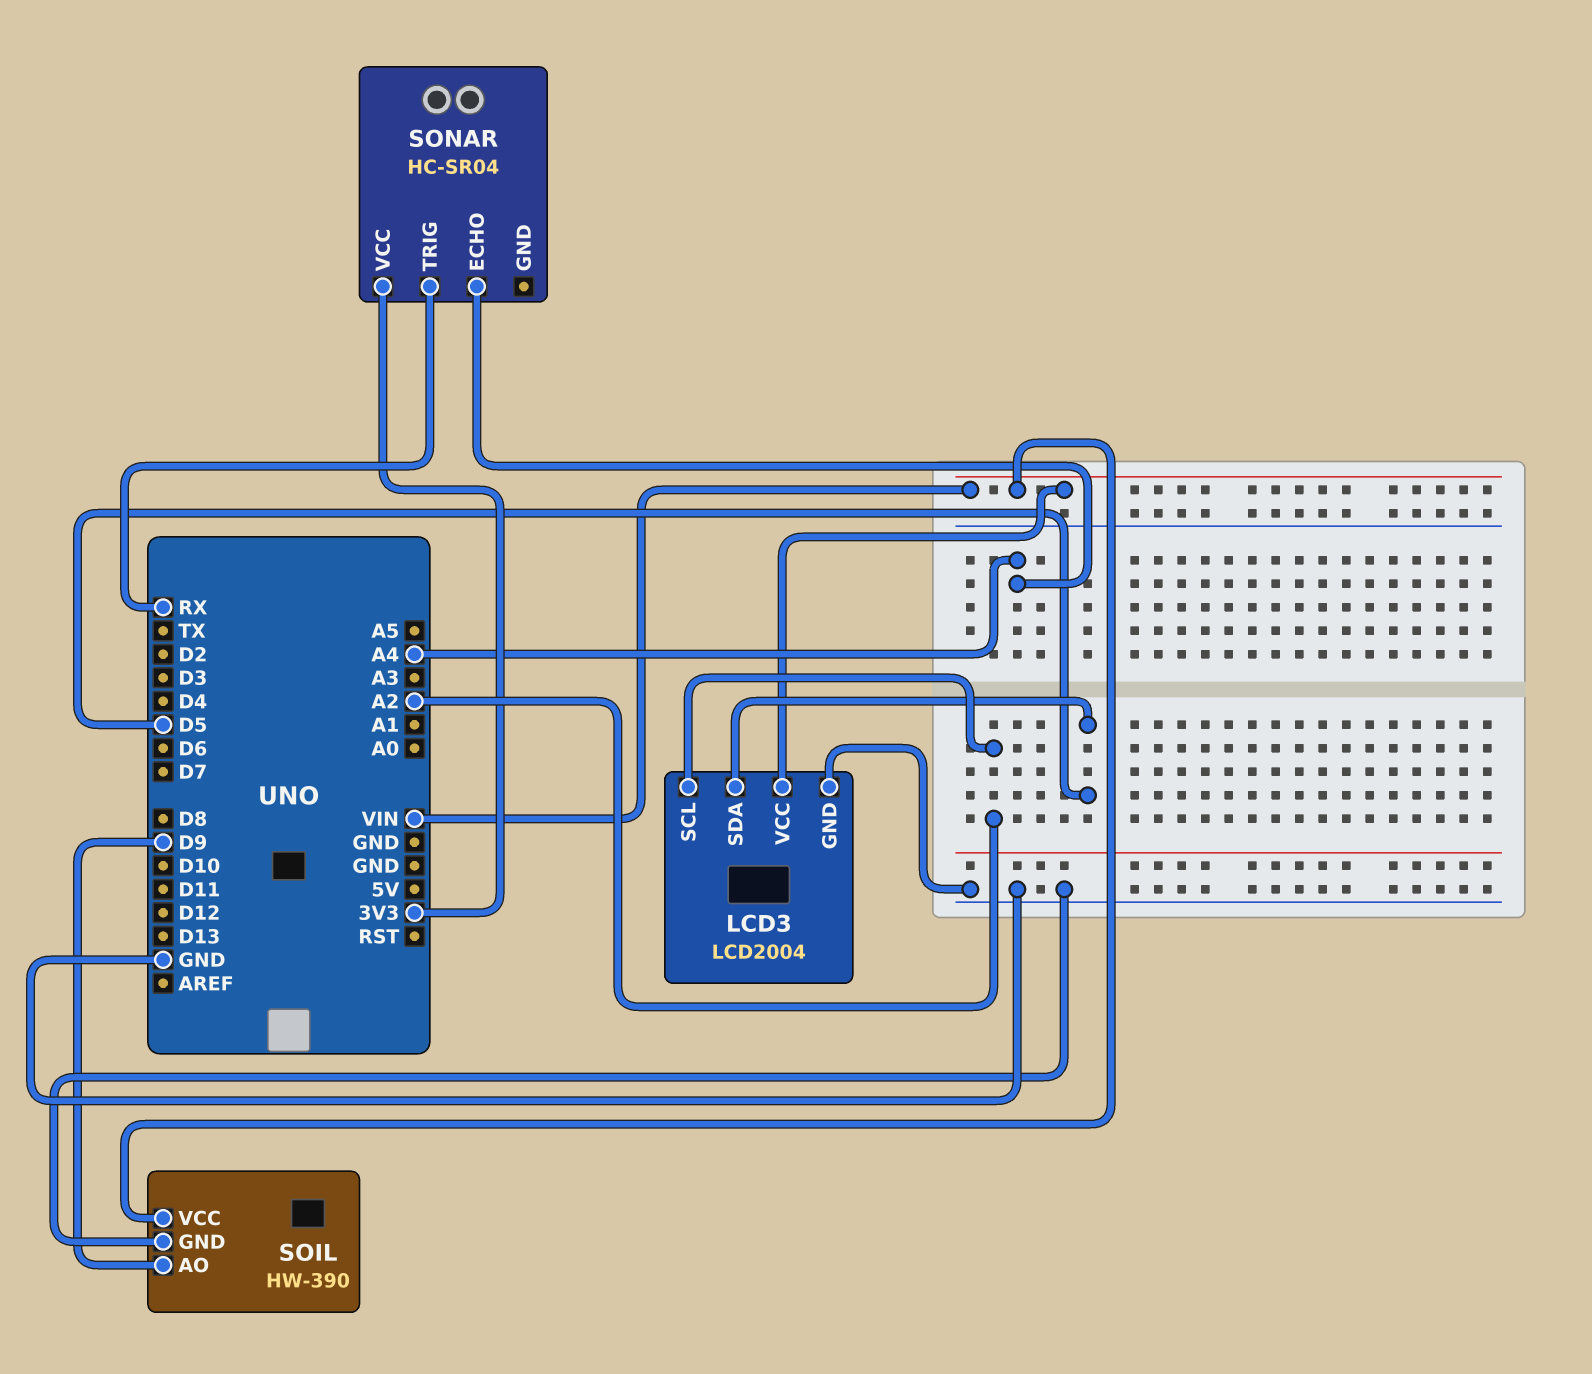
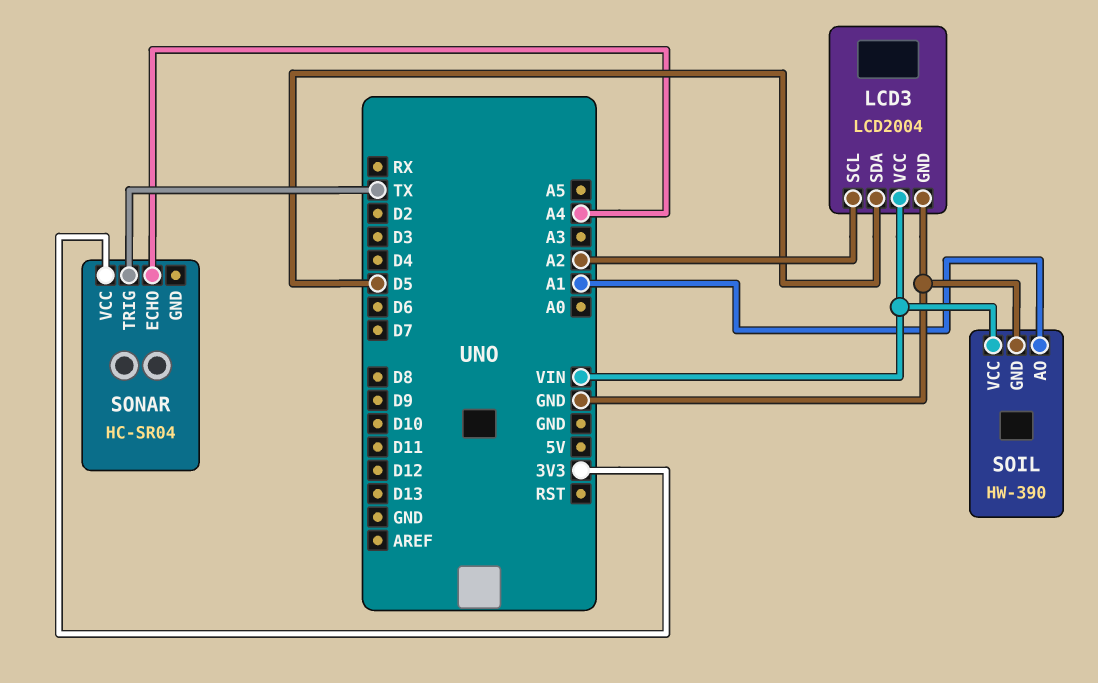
SOIL pin AO: D9 -> A1
SONAR pin TRIG: RX -> TX

